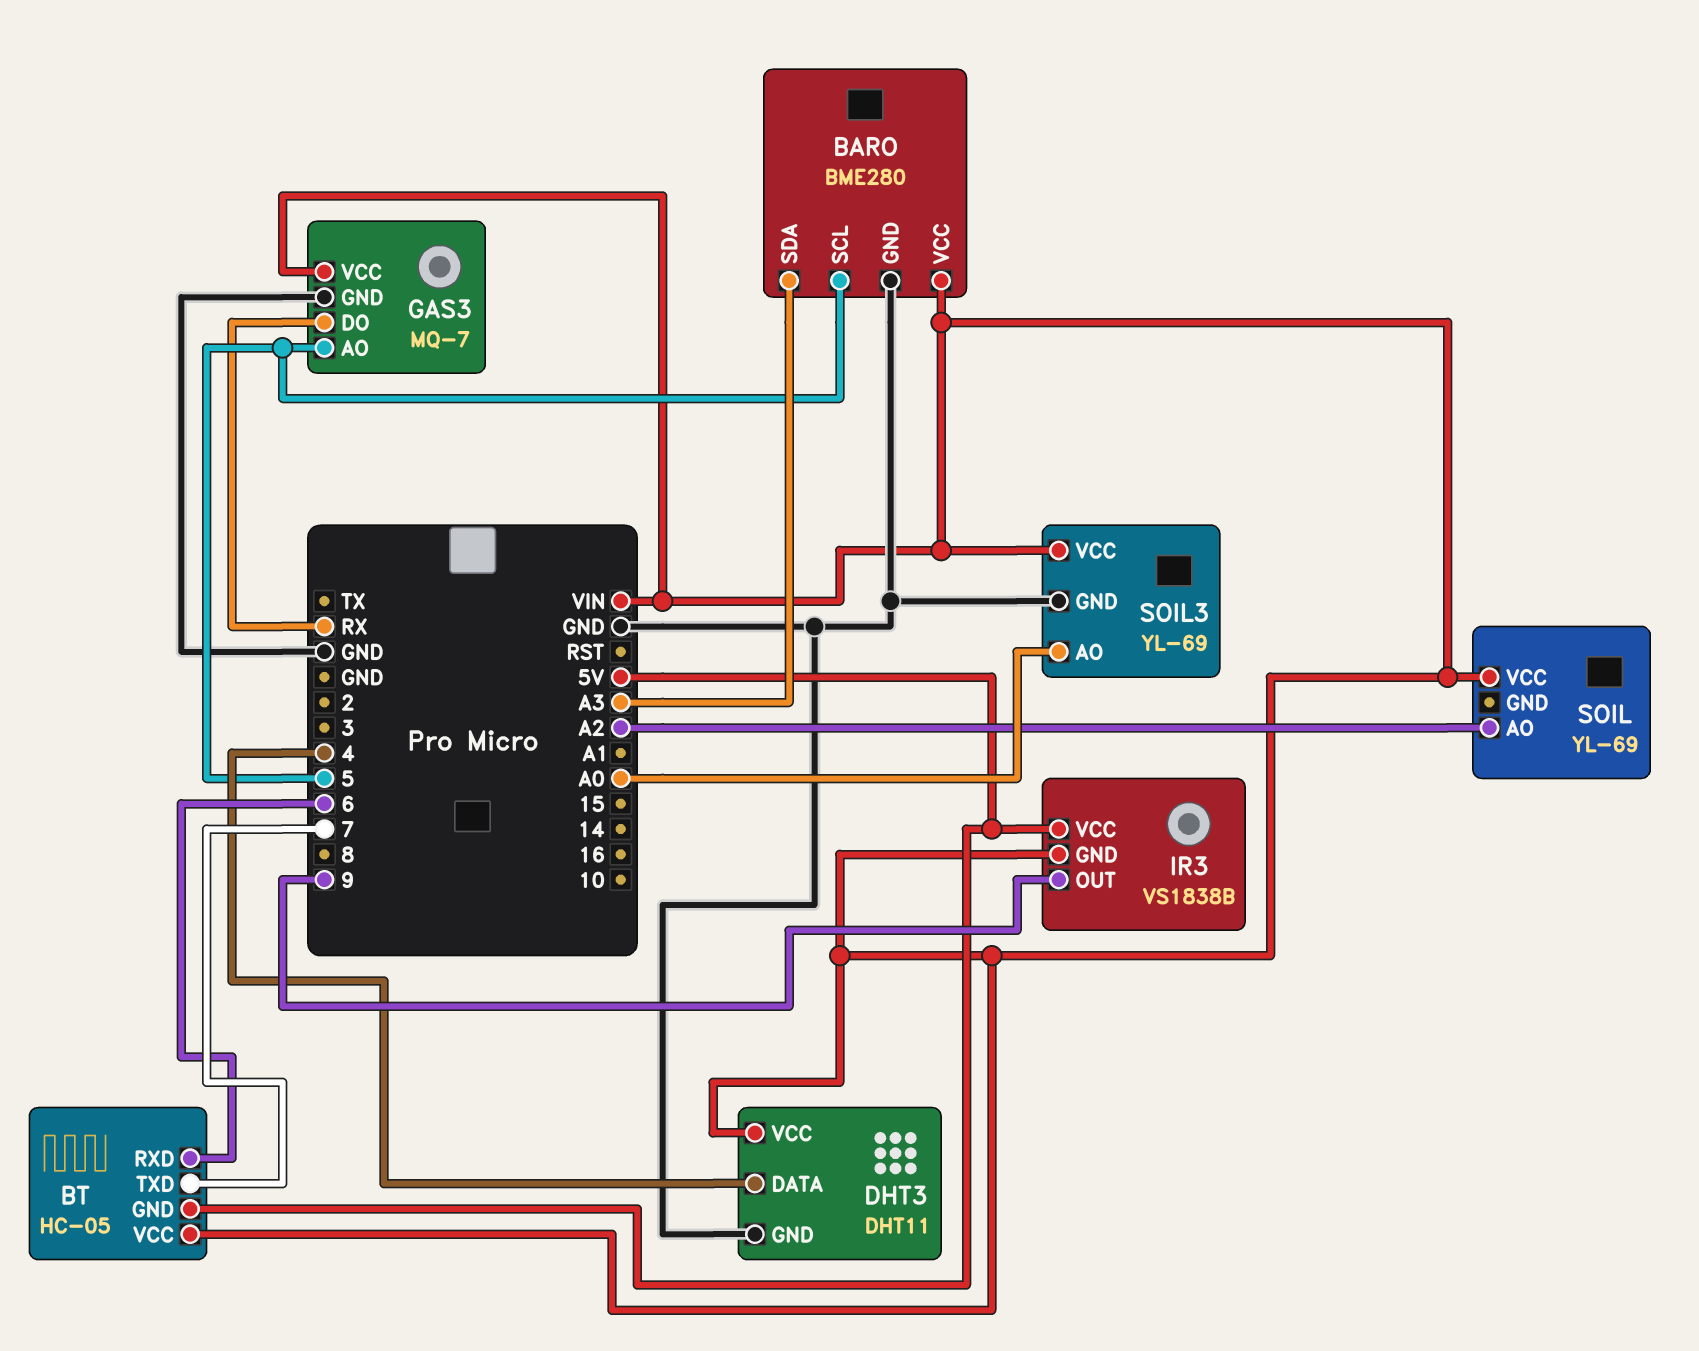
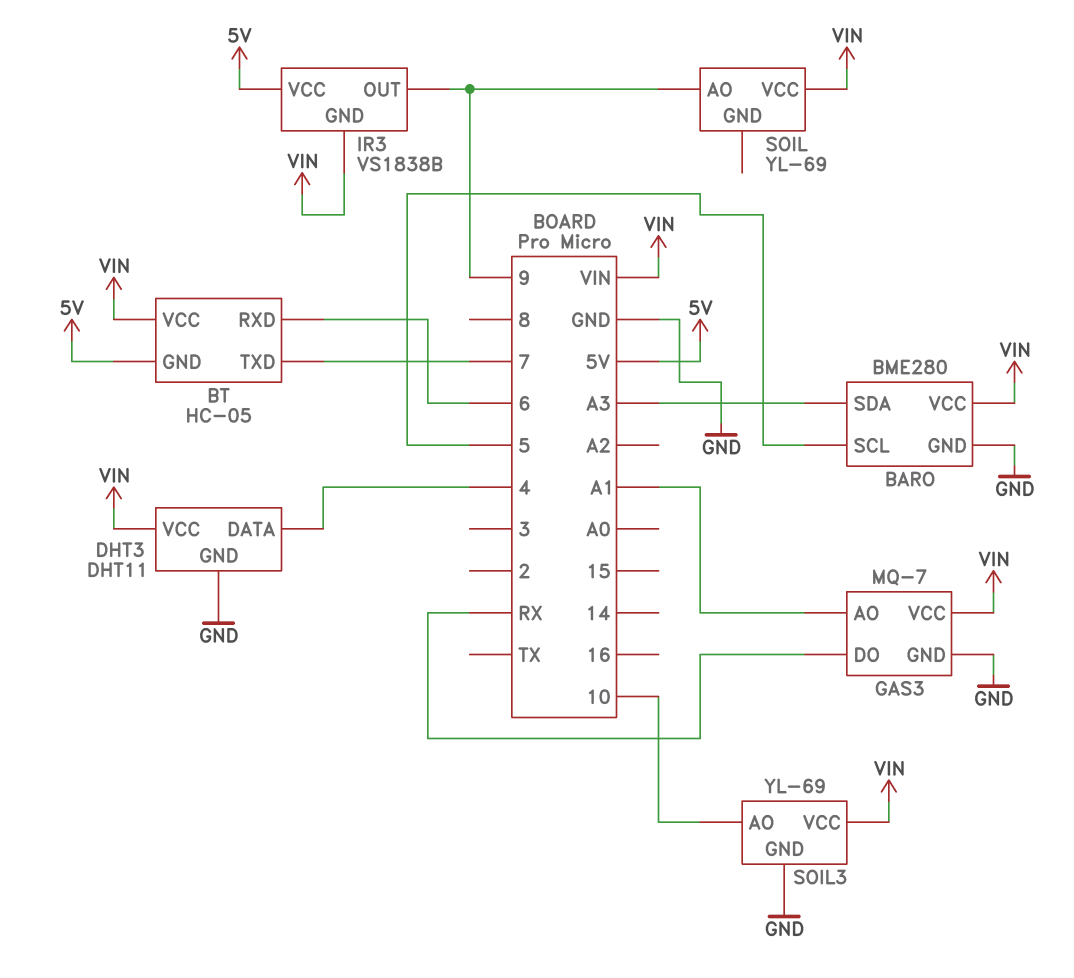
GAS3 pin AO: 5 -> A1
SOIL pin AO: A2 -> 9
SOIL3 pin AO: A0 -> 10

